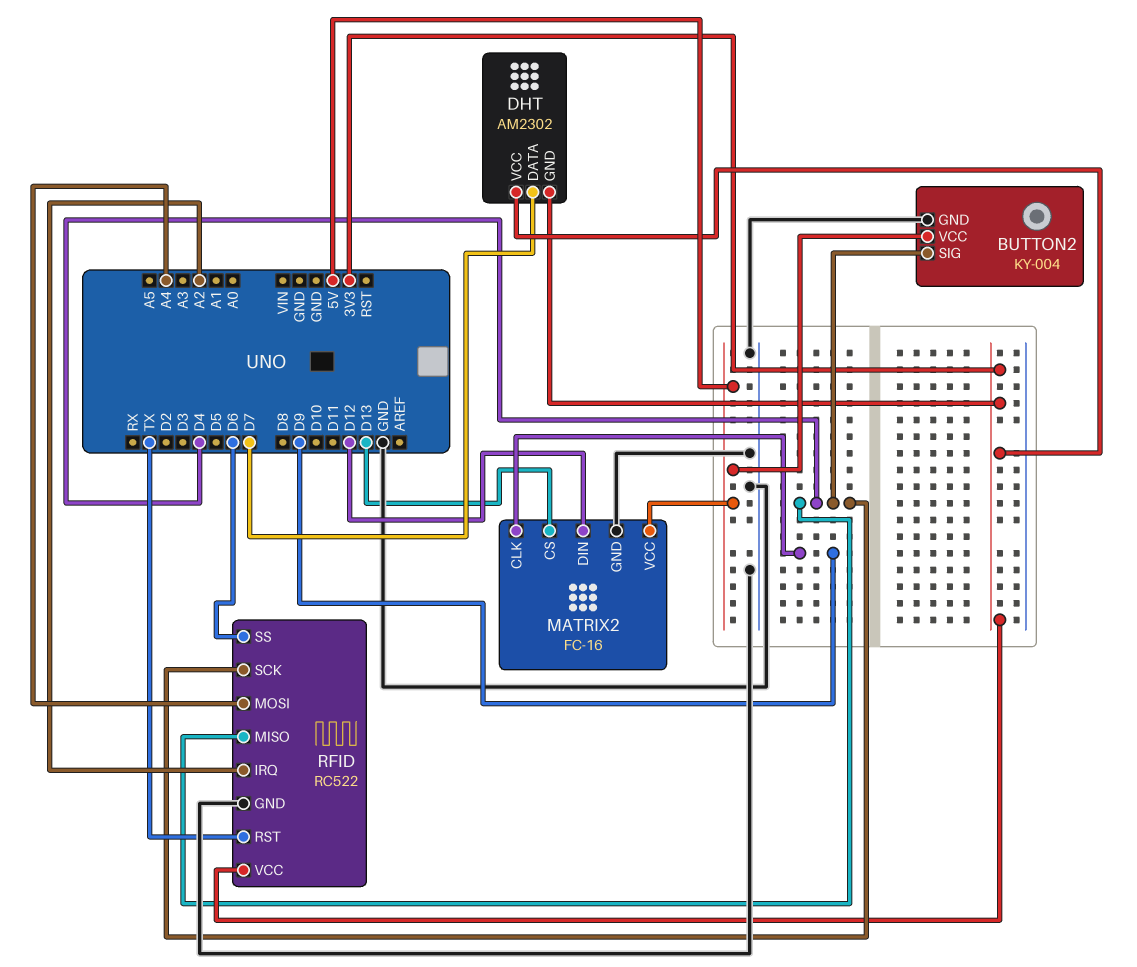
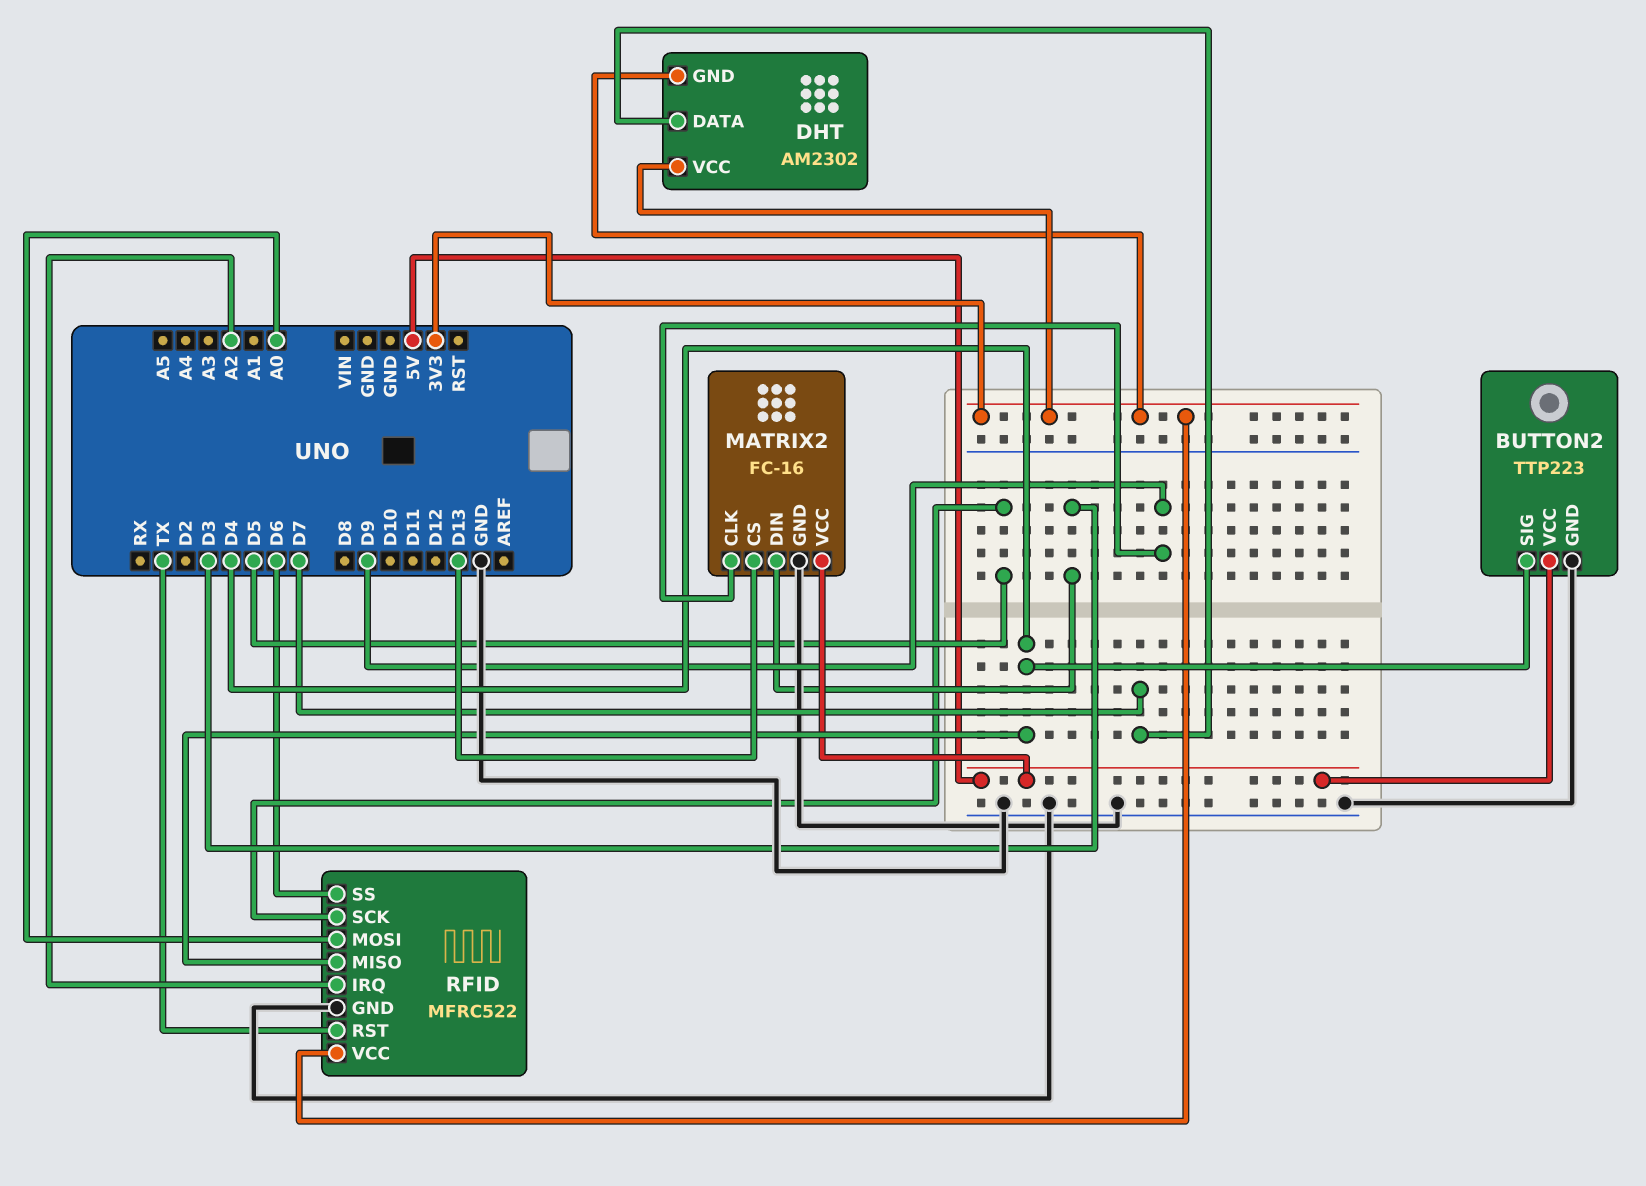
BUTTON2: KY-004 -> TTP223
MATRIX2 pin DIN: D12 -> D3
RFID: RC522 -> MFRC522
RFID pin MOSI: A4 -> A0
RFID pin SCK: D4 -> D5

